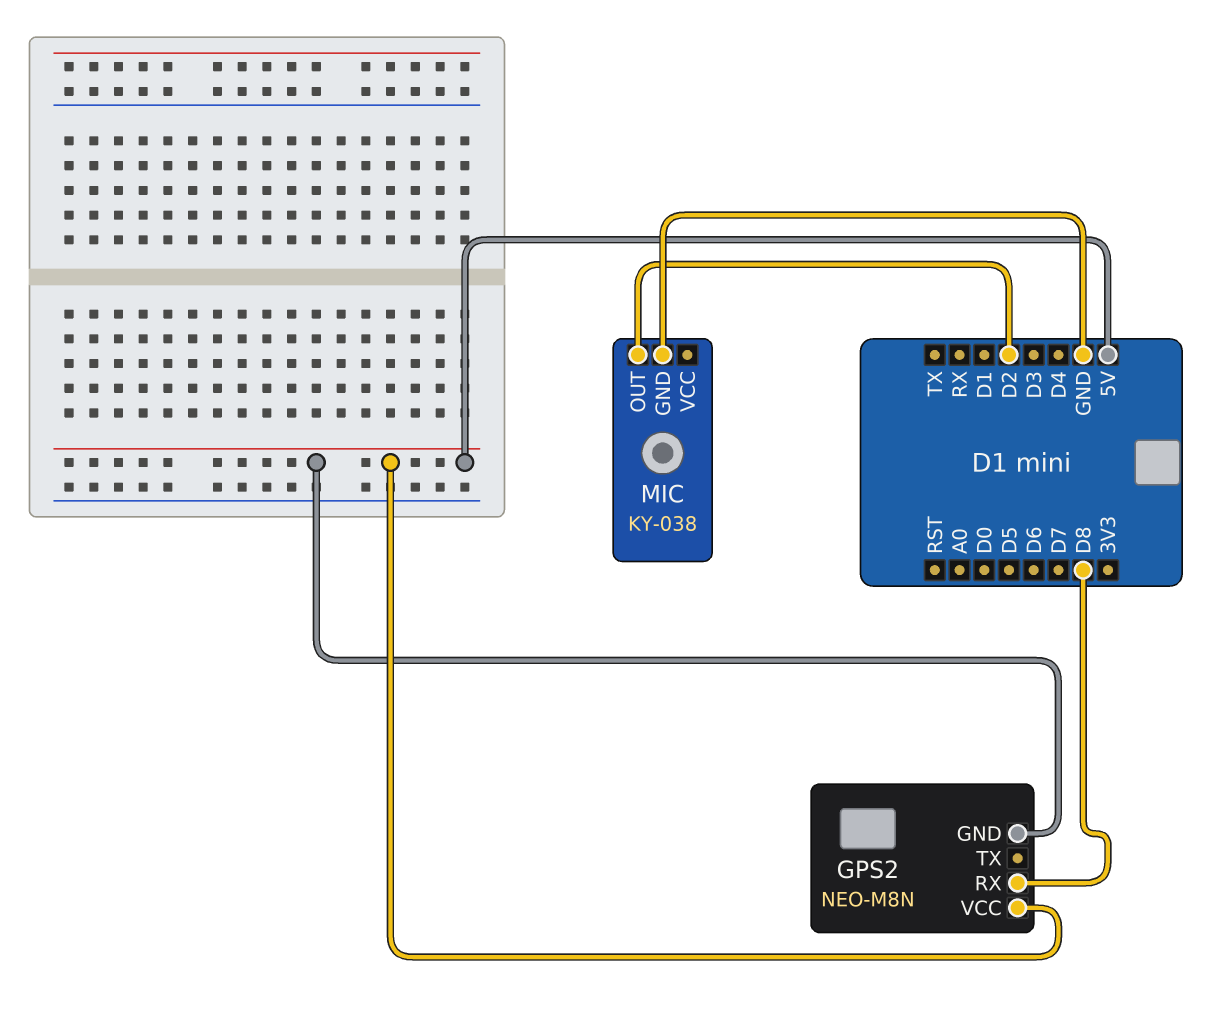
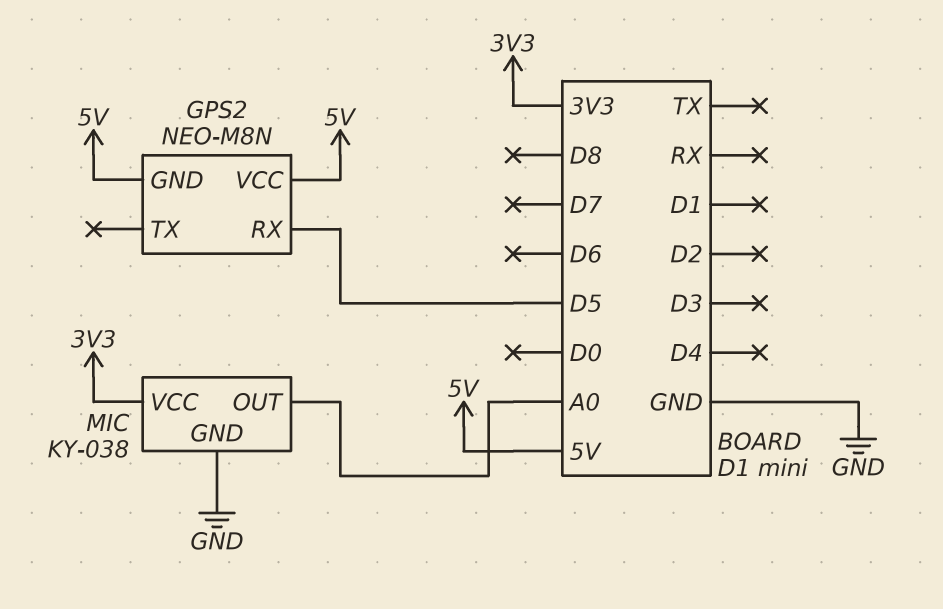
GPS2 pin RX: D8 -> D5
MIC pin OUT: D2 -> A0
MIC pin VCC: none -> 3V3

